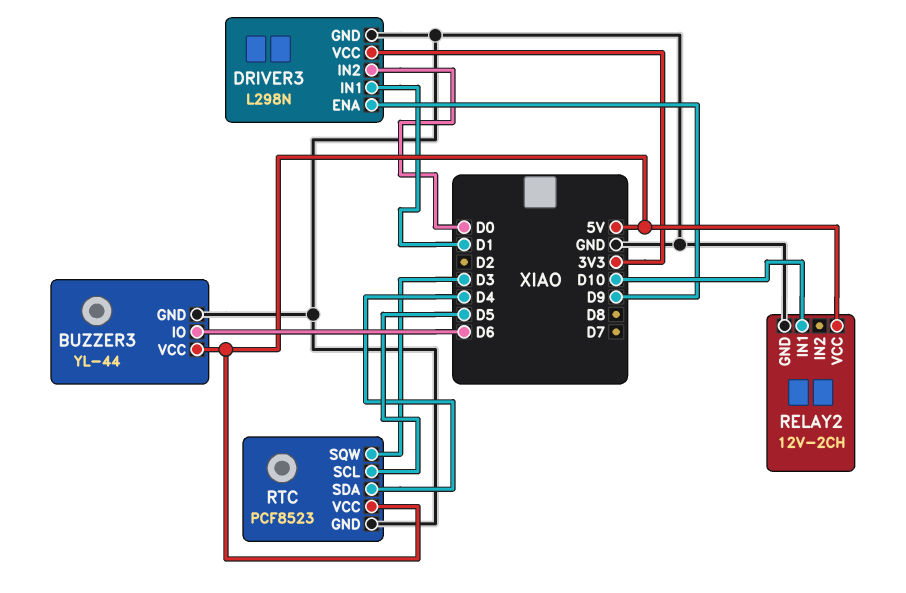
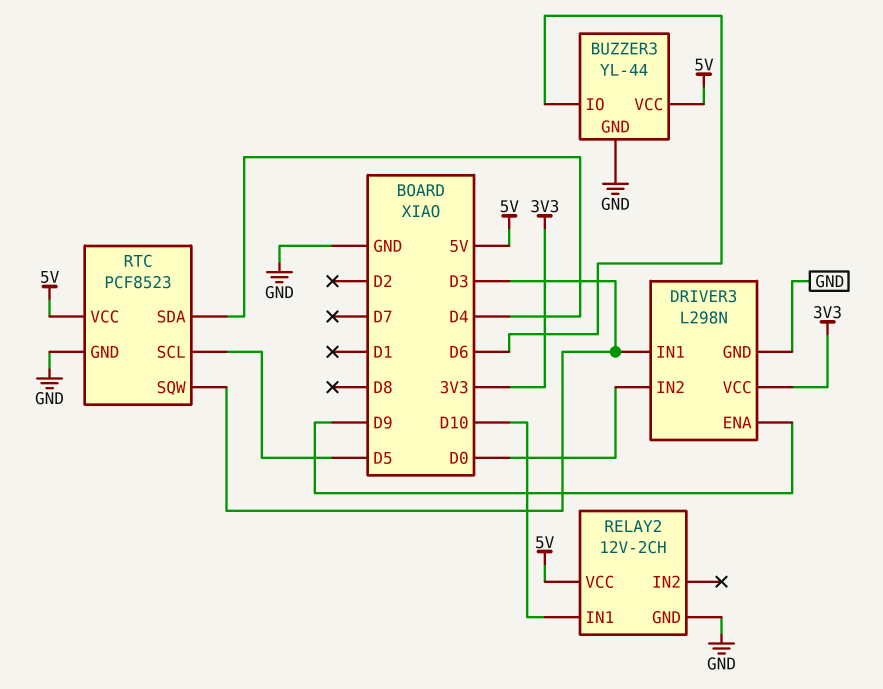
DRIVER3 pin IN1: D1 -> D3

